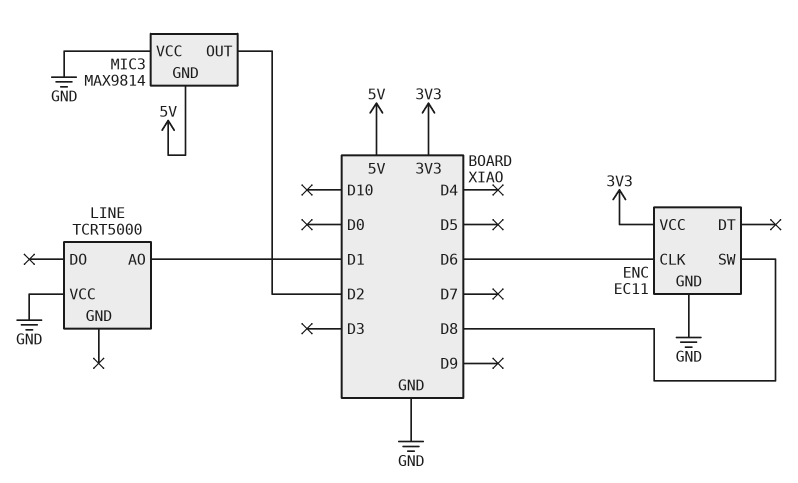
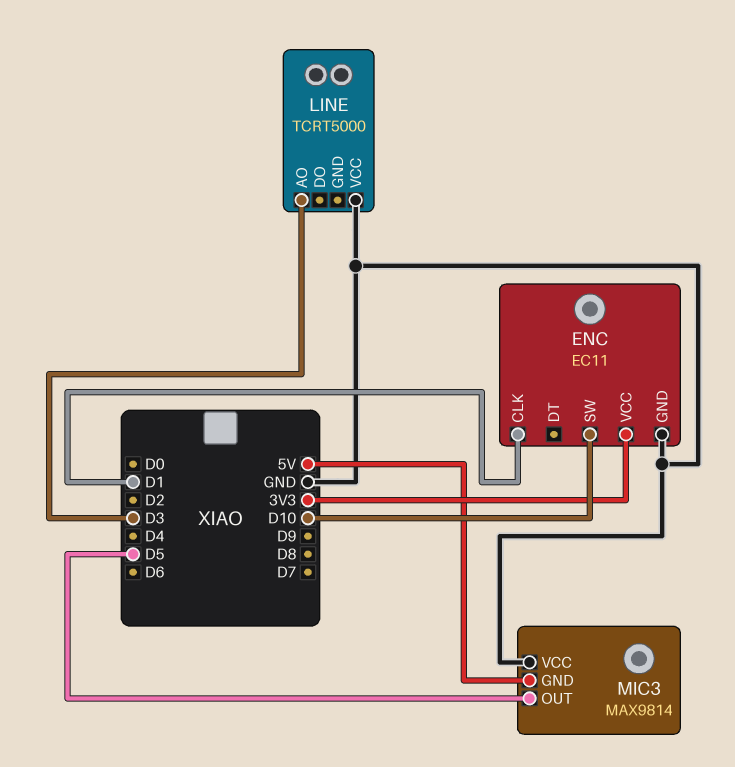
ENC pin CLK: D6 -> D1
ENC pin SW: D8 -> D10
LINE pin AO: D1 -> D3
MIC3 pin OUT: D2 -> D5

